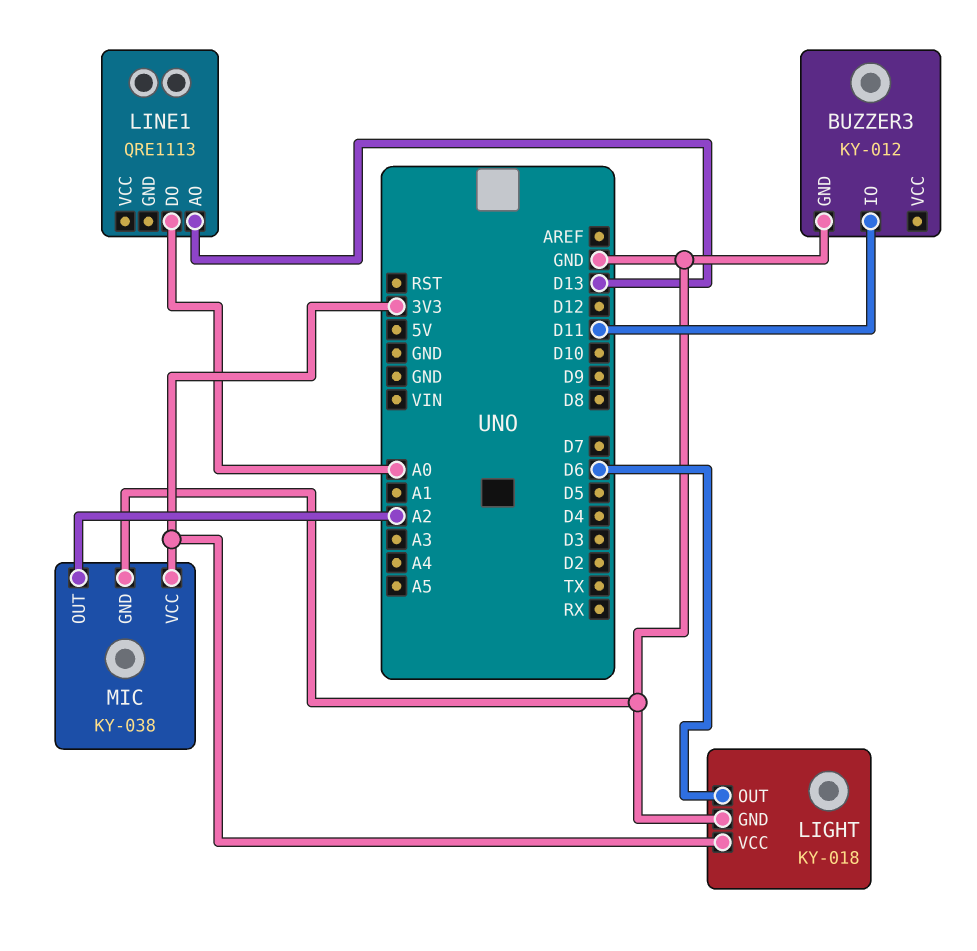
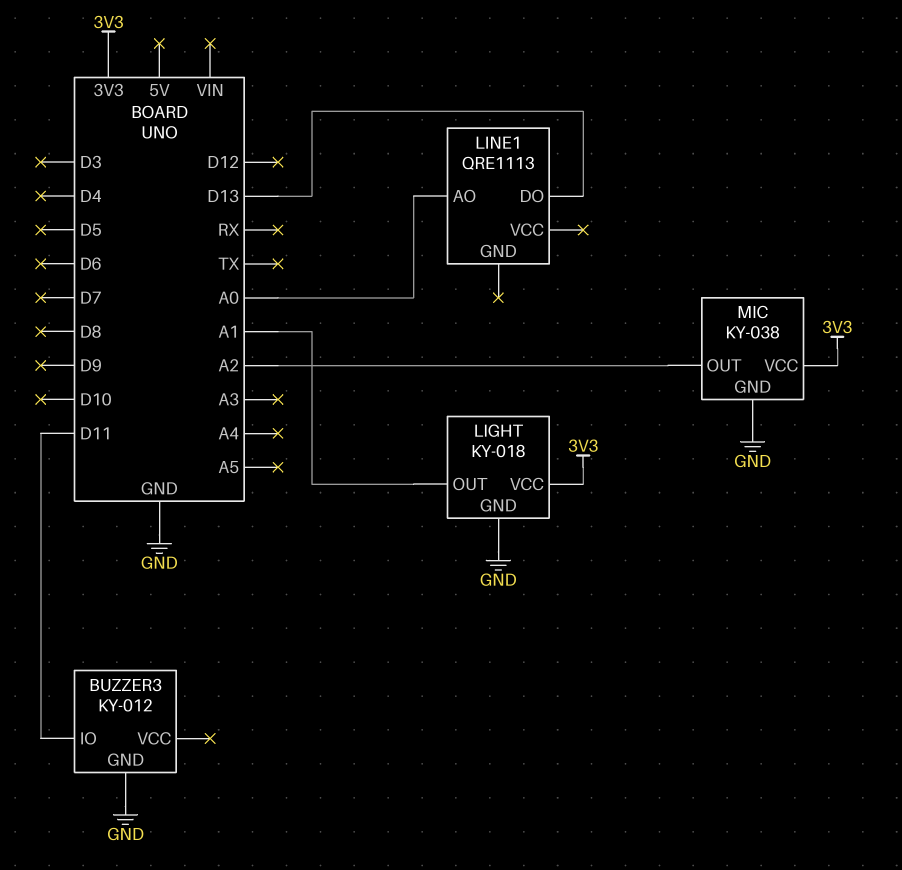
LIGHT pin OUT: D6 -> A1
LINE1 pin AO: D13 -> A0
LINE1 pin DO: A0 -> D13

